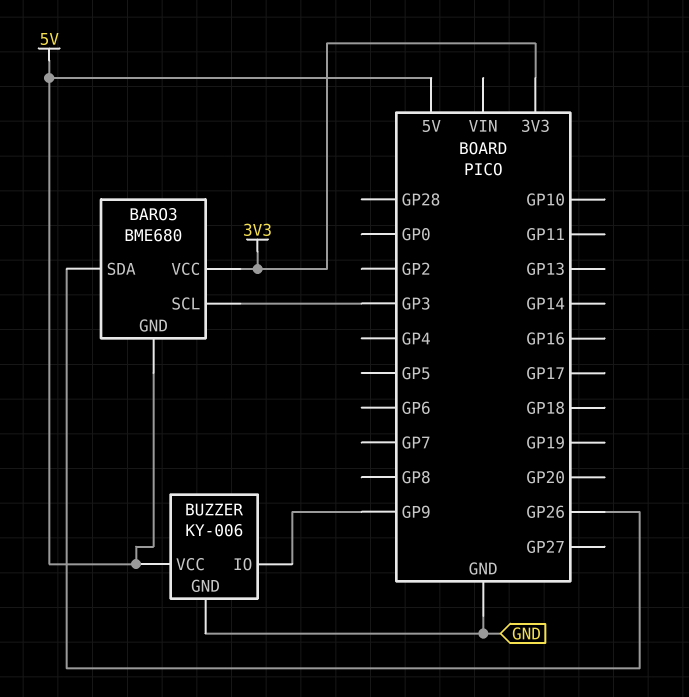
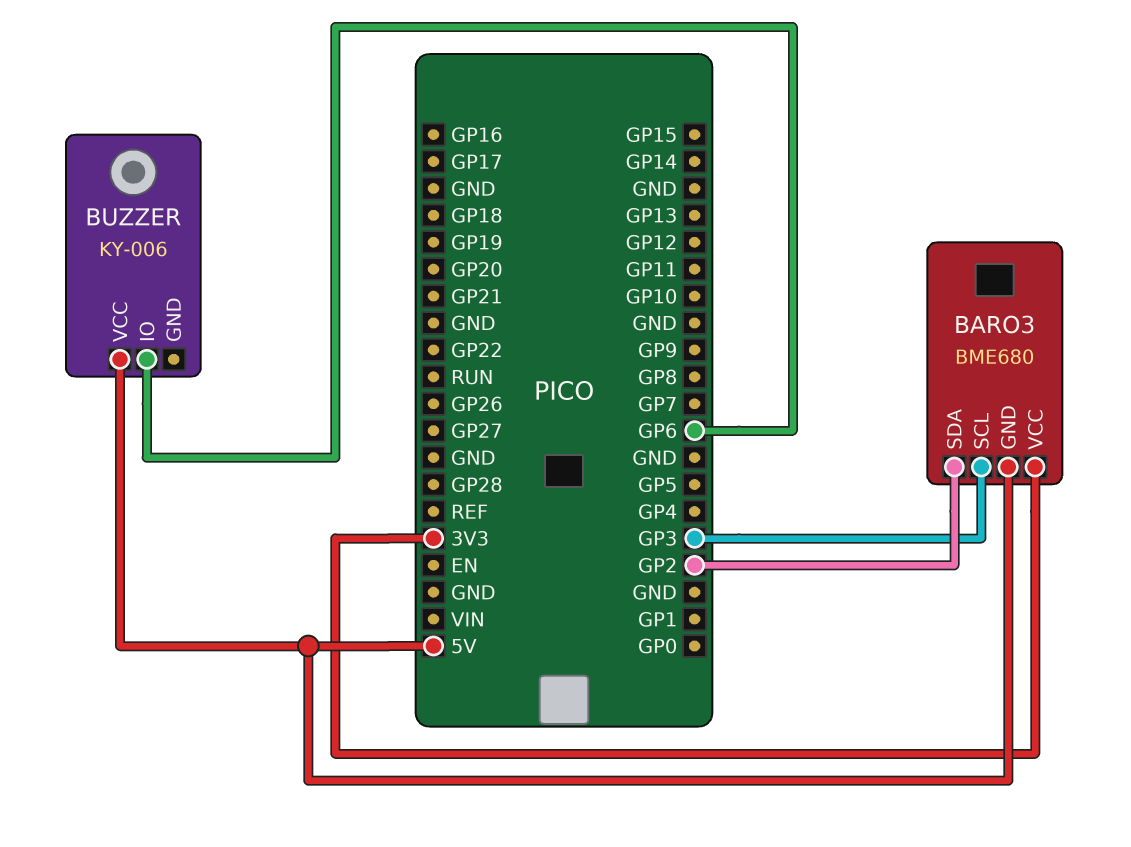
BARO3 pin SDA: GP26 -> GP2
BUZZER pin GND: GND -> none
BUZZER pin IO: GP9 -> GP6

